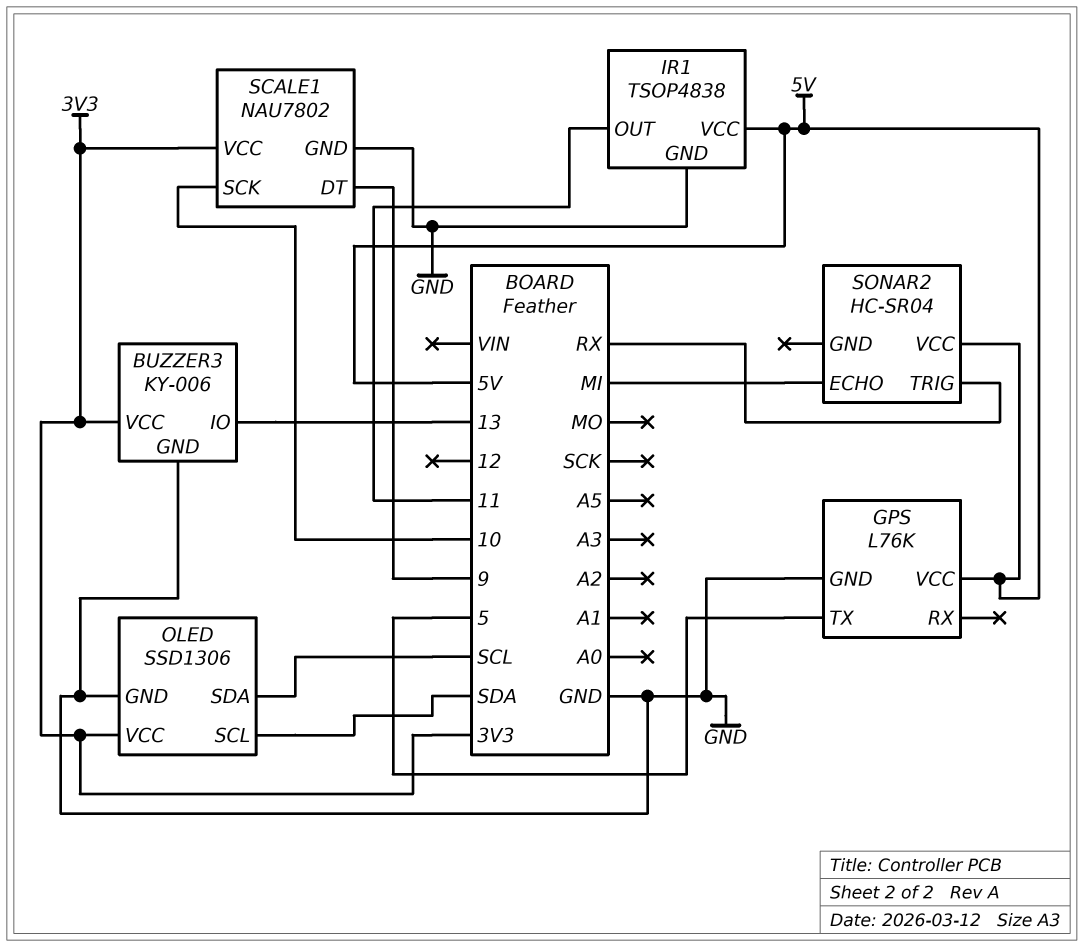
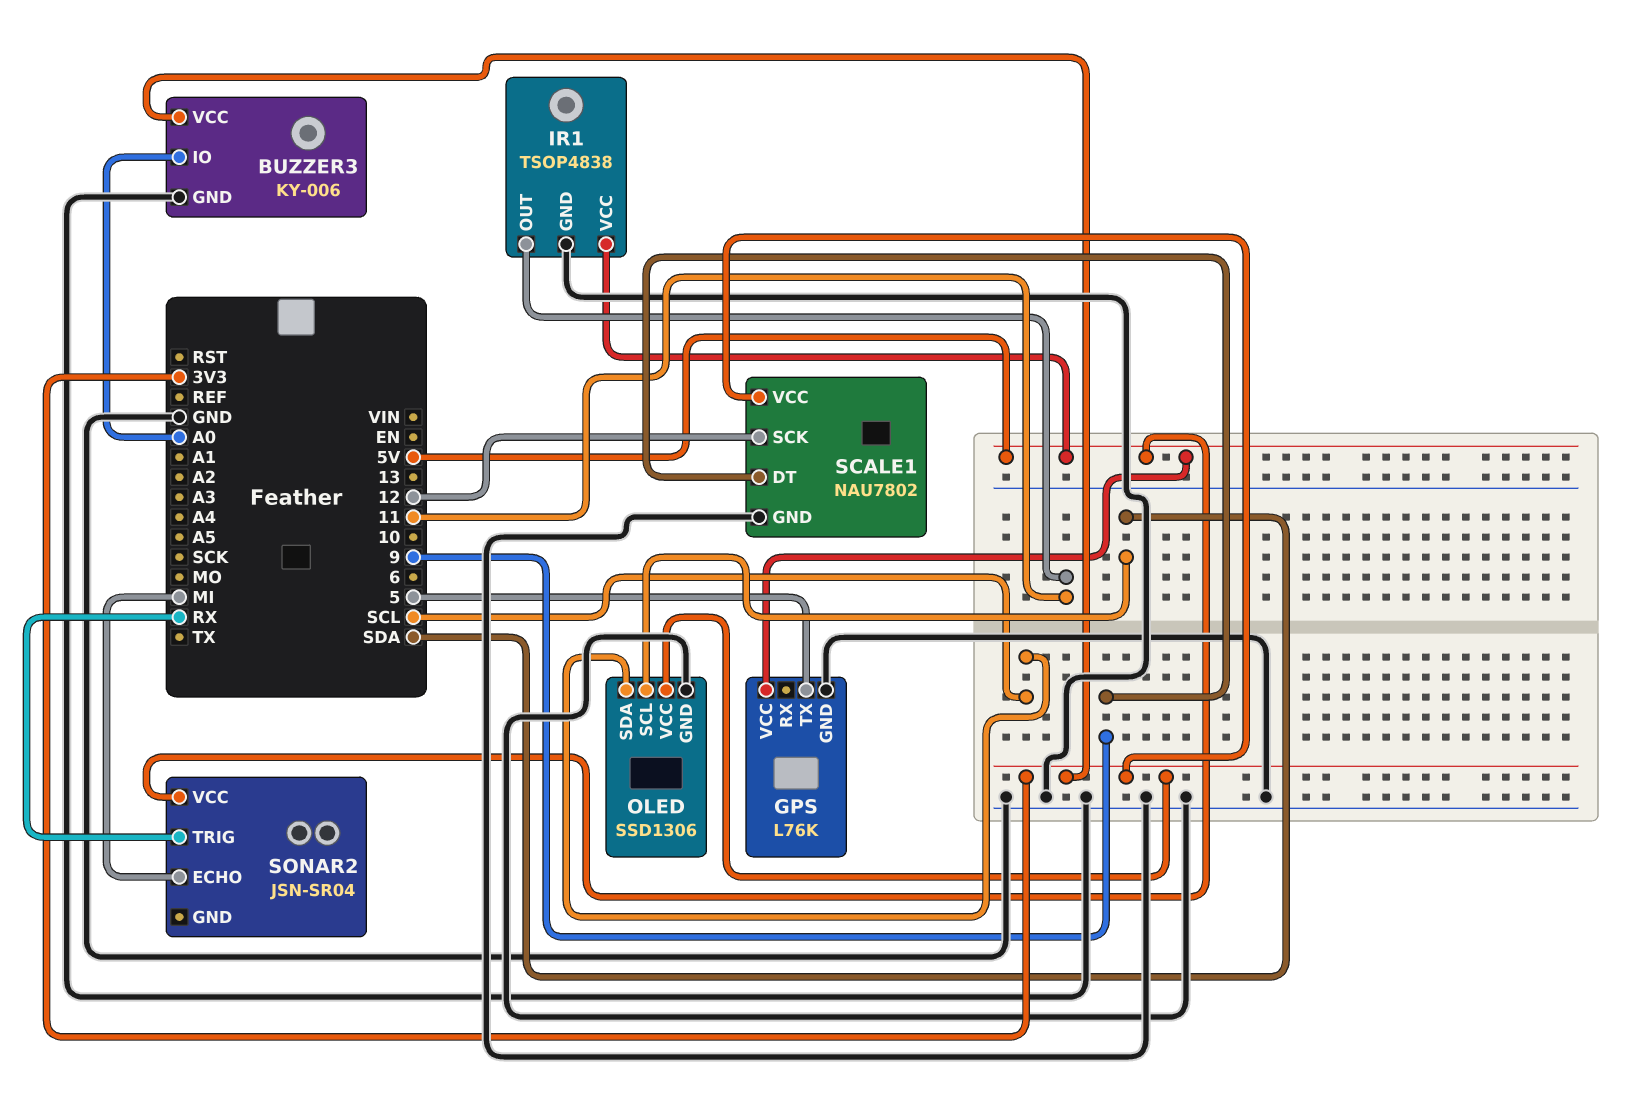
BUZZER3 pin IO: 13 -> A0
SCALE1 pin SCK: 10 -> 12
SONAR2: HC-SR04 -> JSN-SR04

